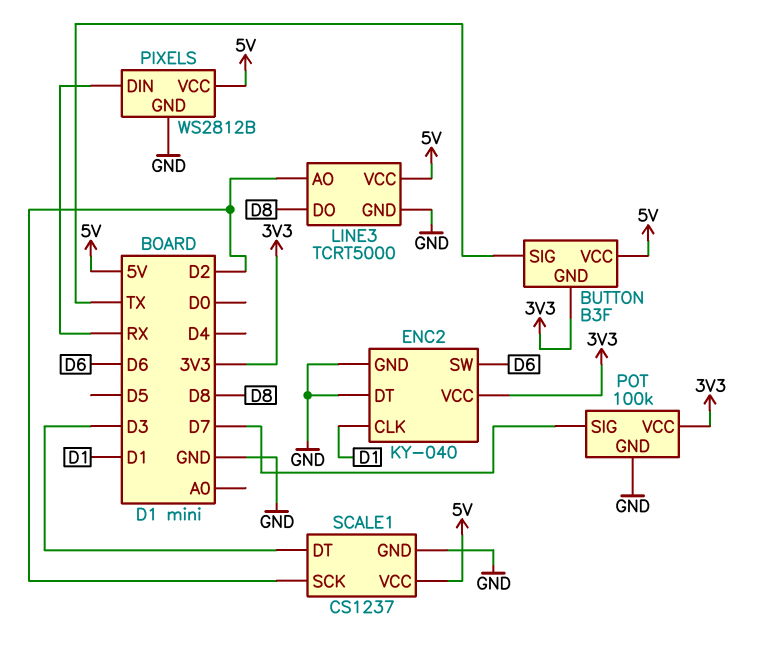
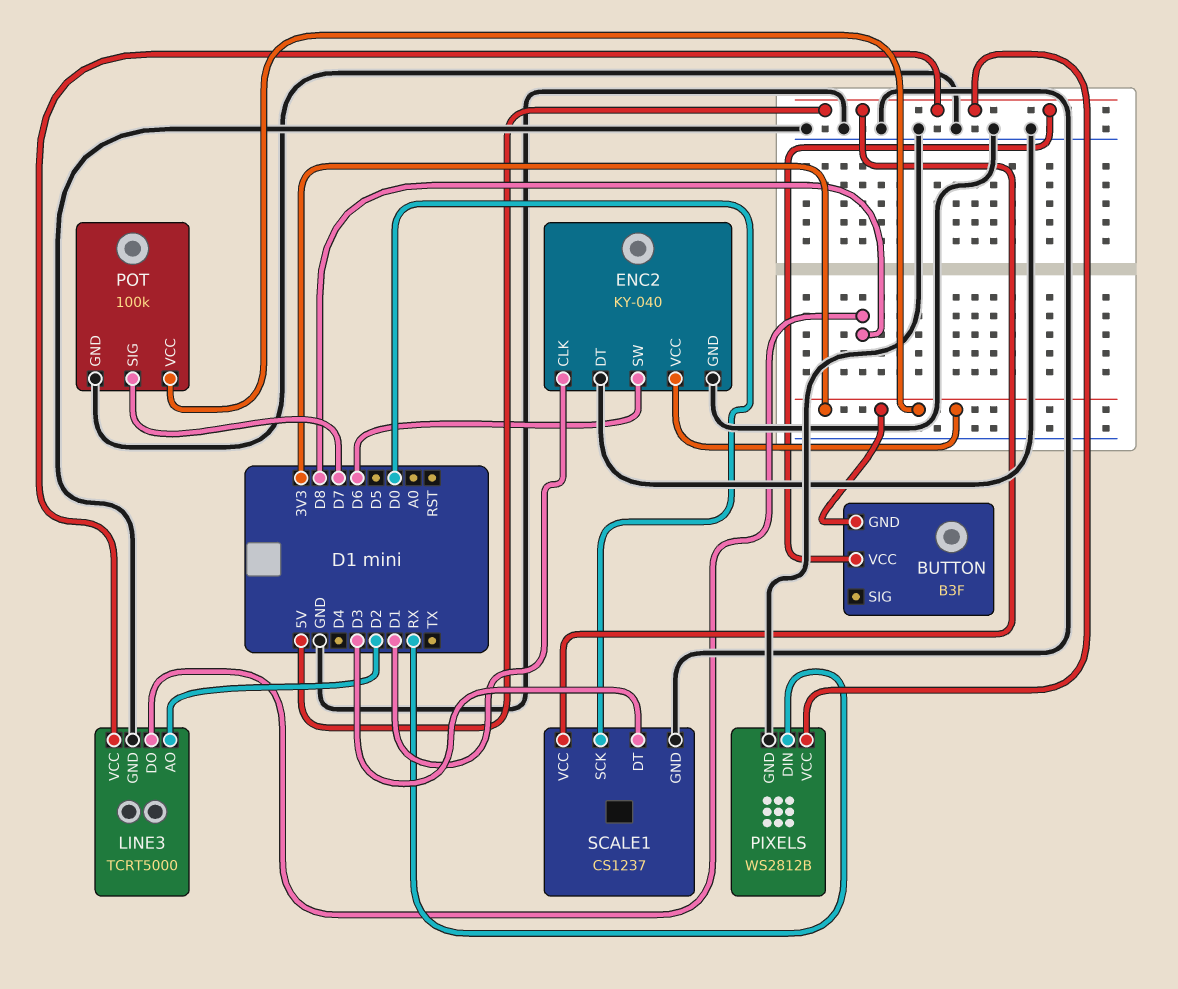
BUTTON pin SIG: TX -> none
SCALE1 pin SCK: D2 -> D0

